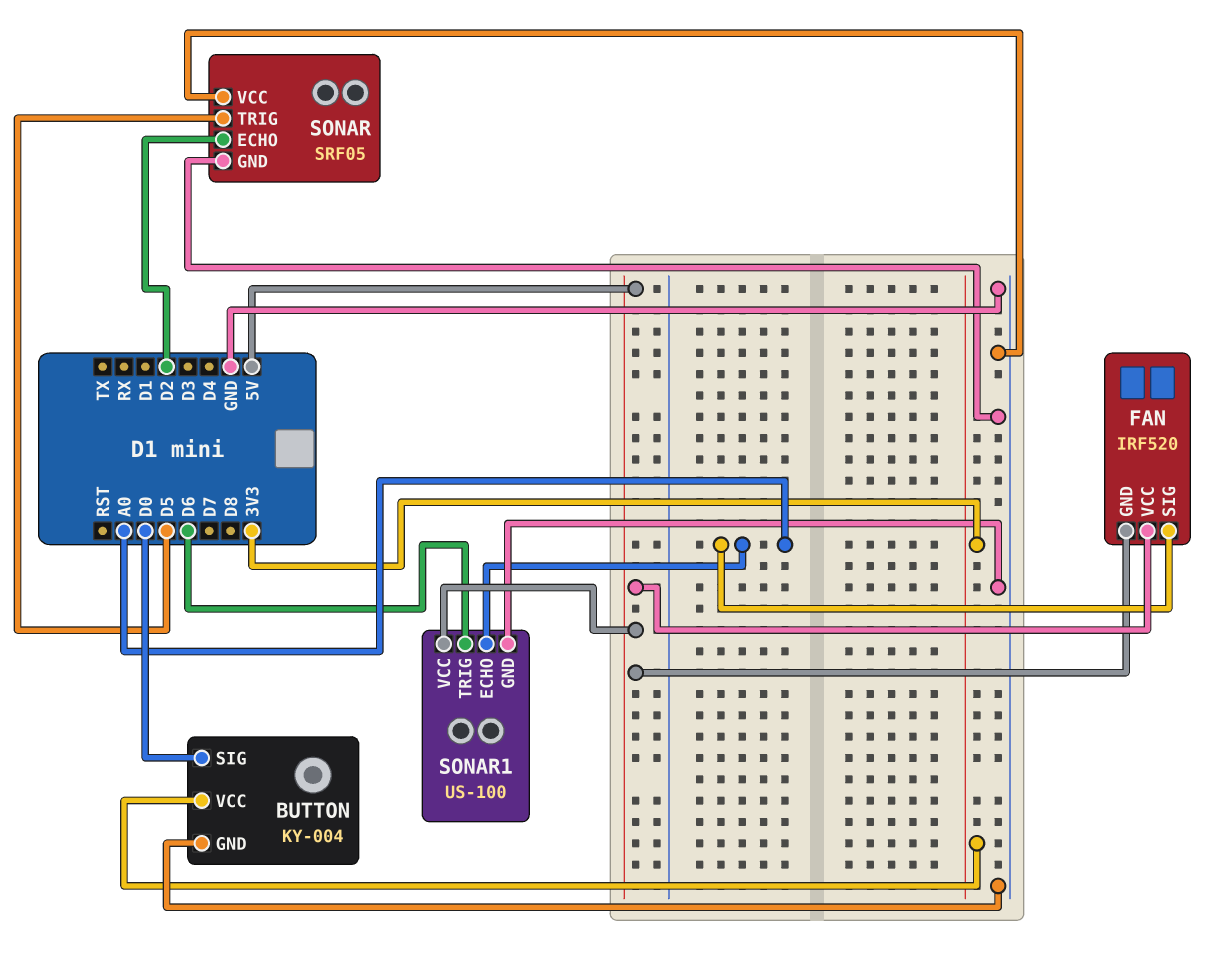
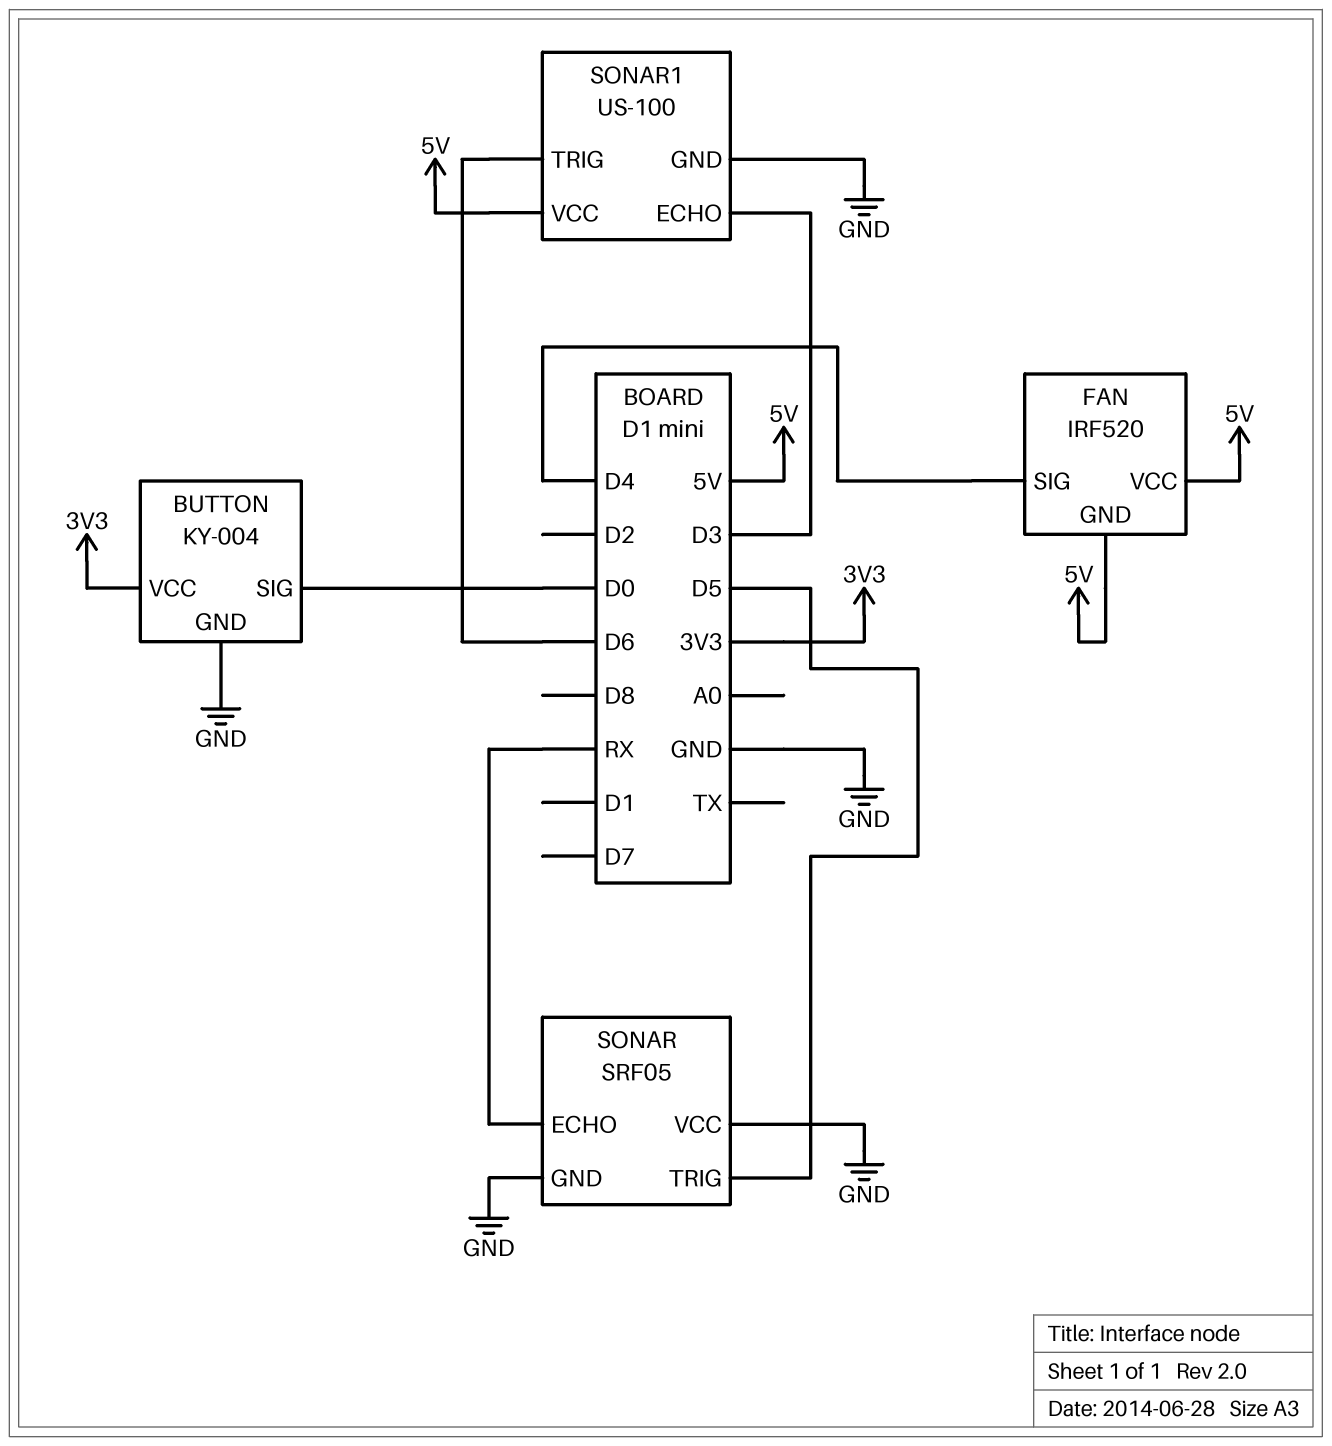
FAN pin SIG: A0 -> D4
SONAR pin ECHO: D2 -> RX
SONAR1 pin ECHO: A0 -> D3

